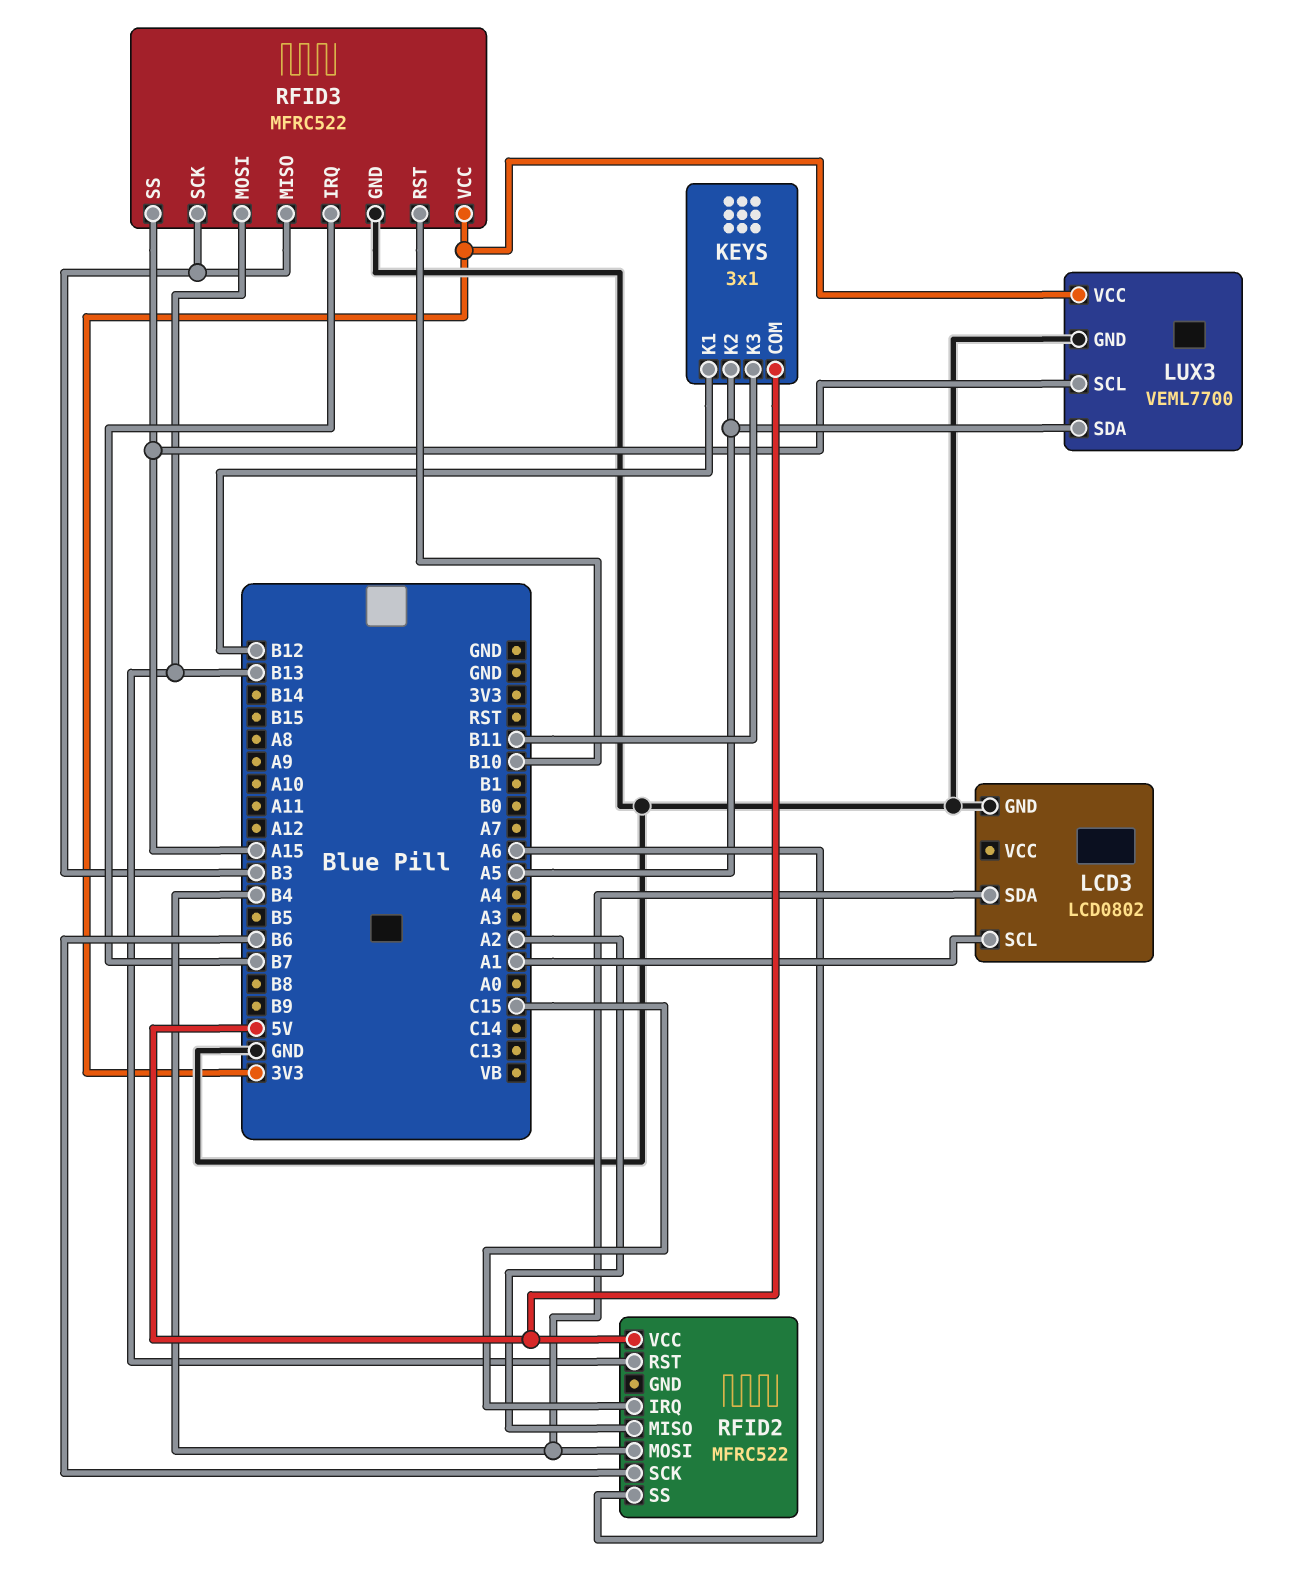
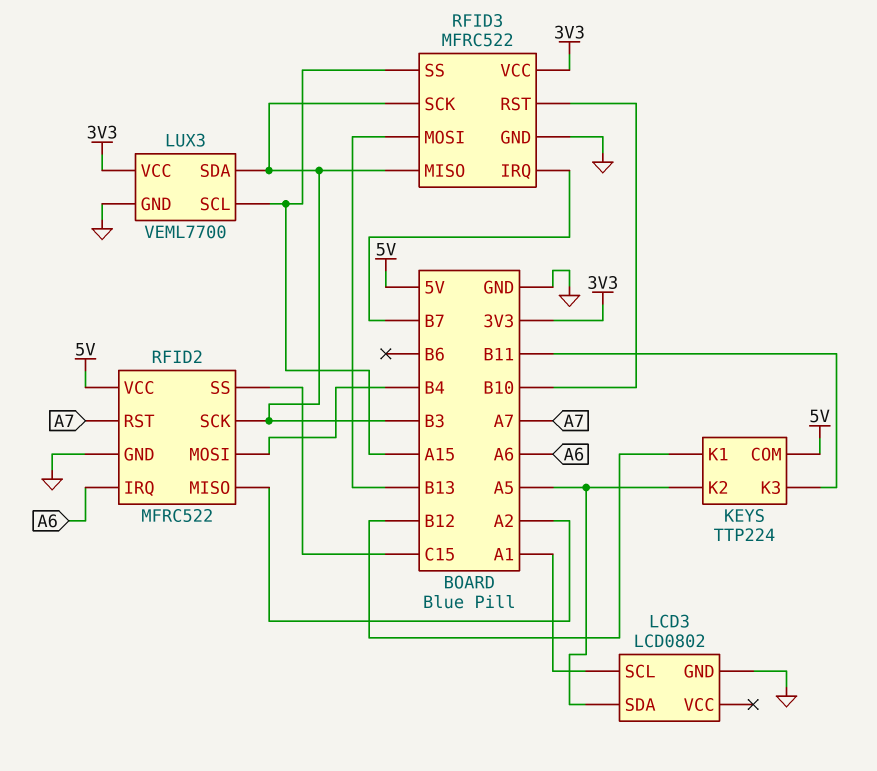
KEYS: 3x1 -> TTP224
LCD3 pin SDA: B4 -> A5
LUX3 pin SDA: A5 -> B3
RFID2 pin GND: none -> GND
RFID2 pin IRQ: C15 -> A6
RFID2 pin RST: B13 -> A7
RFID2 pin SCK: B6 -> B3
RFID2 pin SS: A6 -> C15

